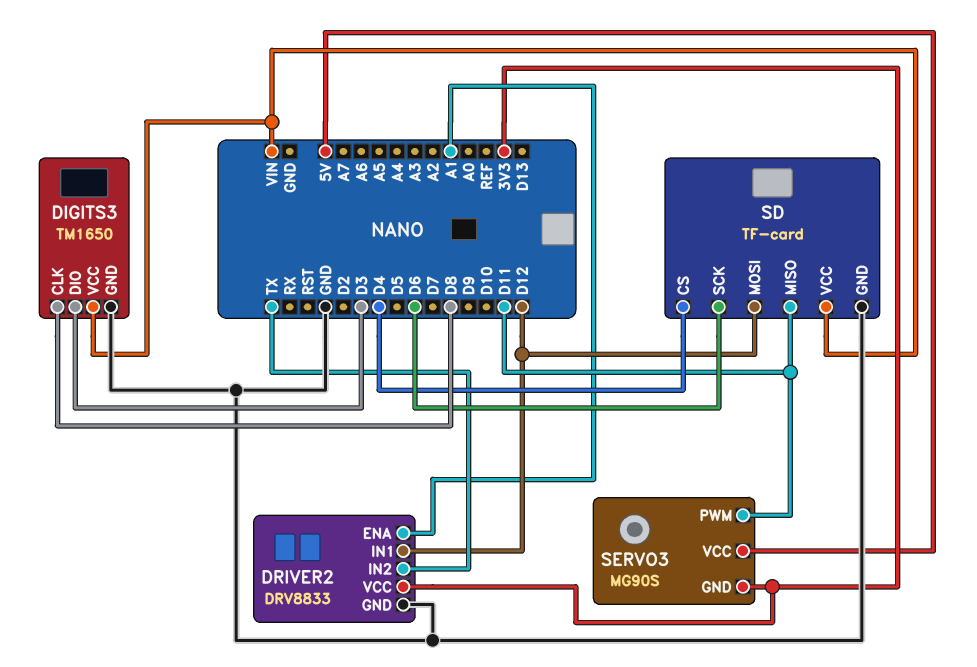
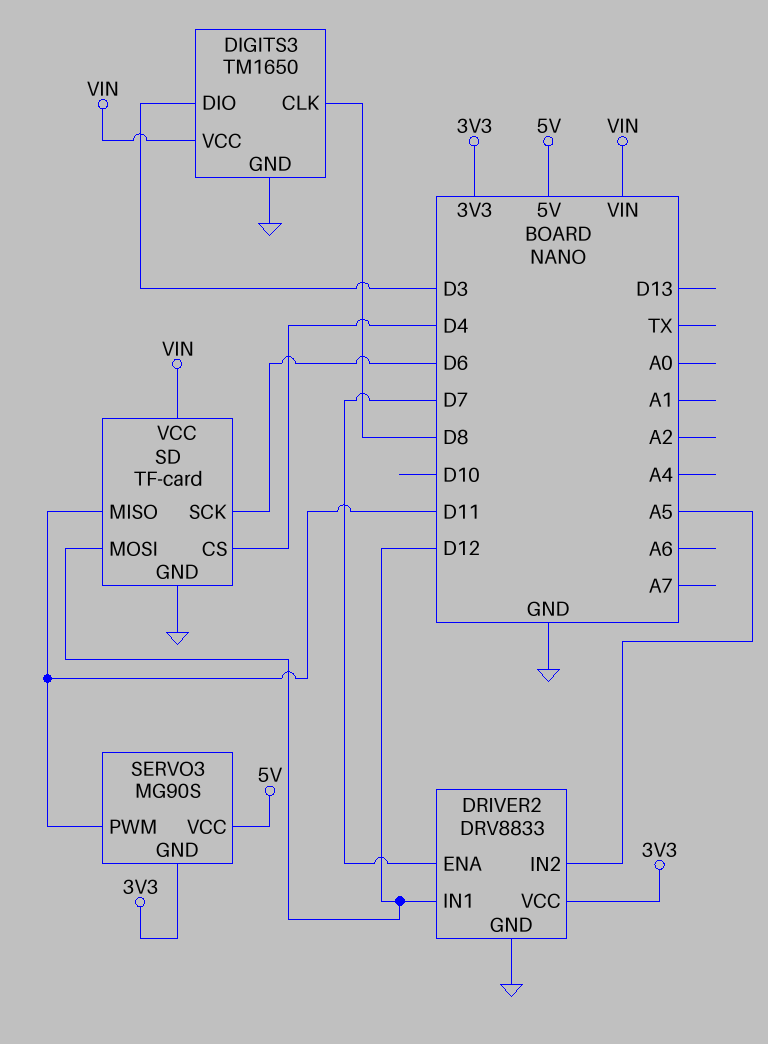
DRIVER2 pin ENA: A1 -> D7
DRIVER2 pin IN2: TX -> A5

